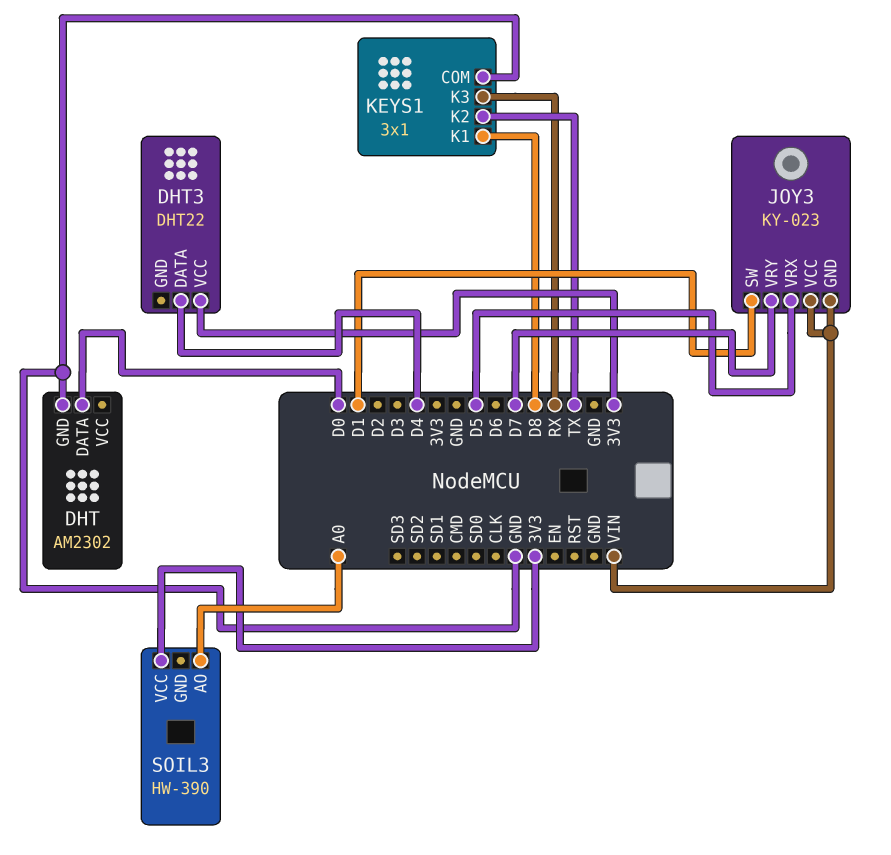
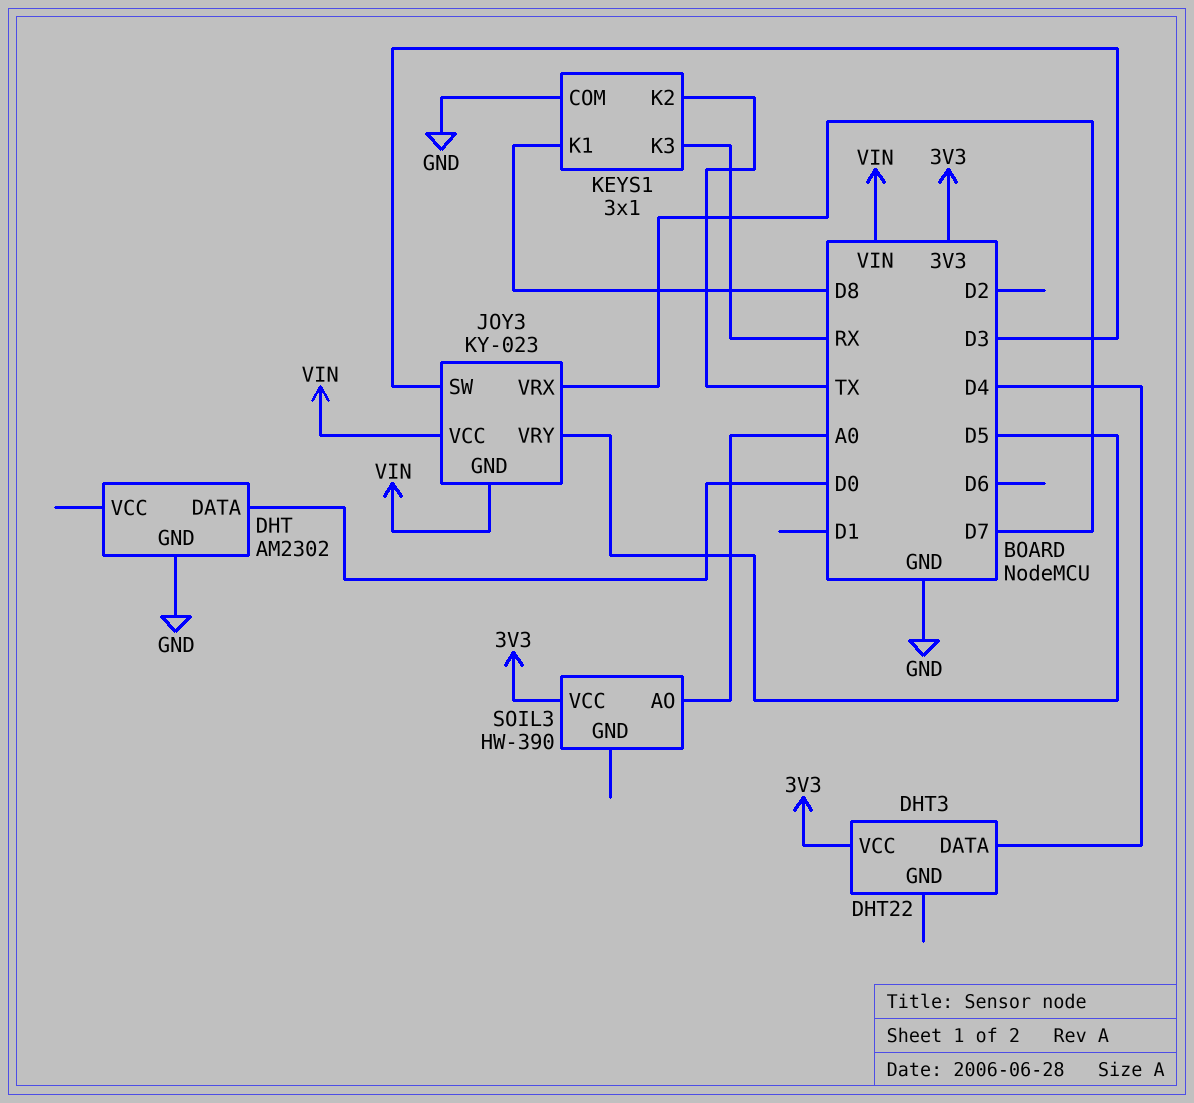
JOY3 pin SW: D1 -> D3
JOY3 pin VRX: D5 -> D7
JOY3 pin VRY: D7 -> D5

